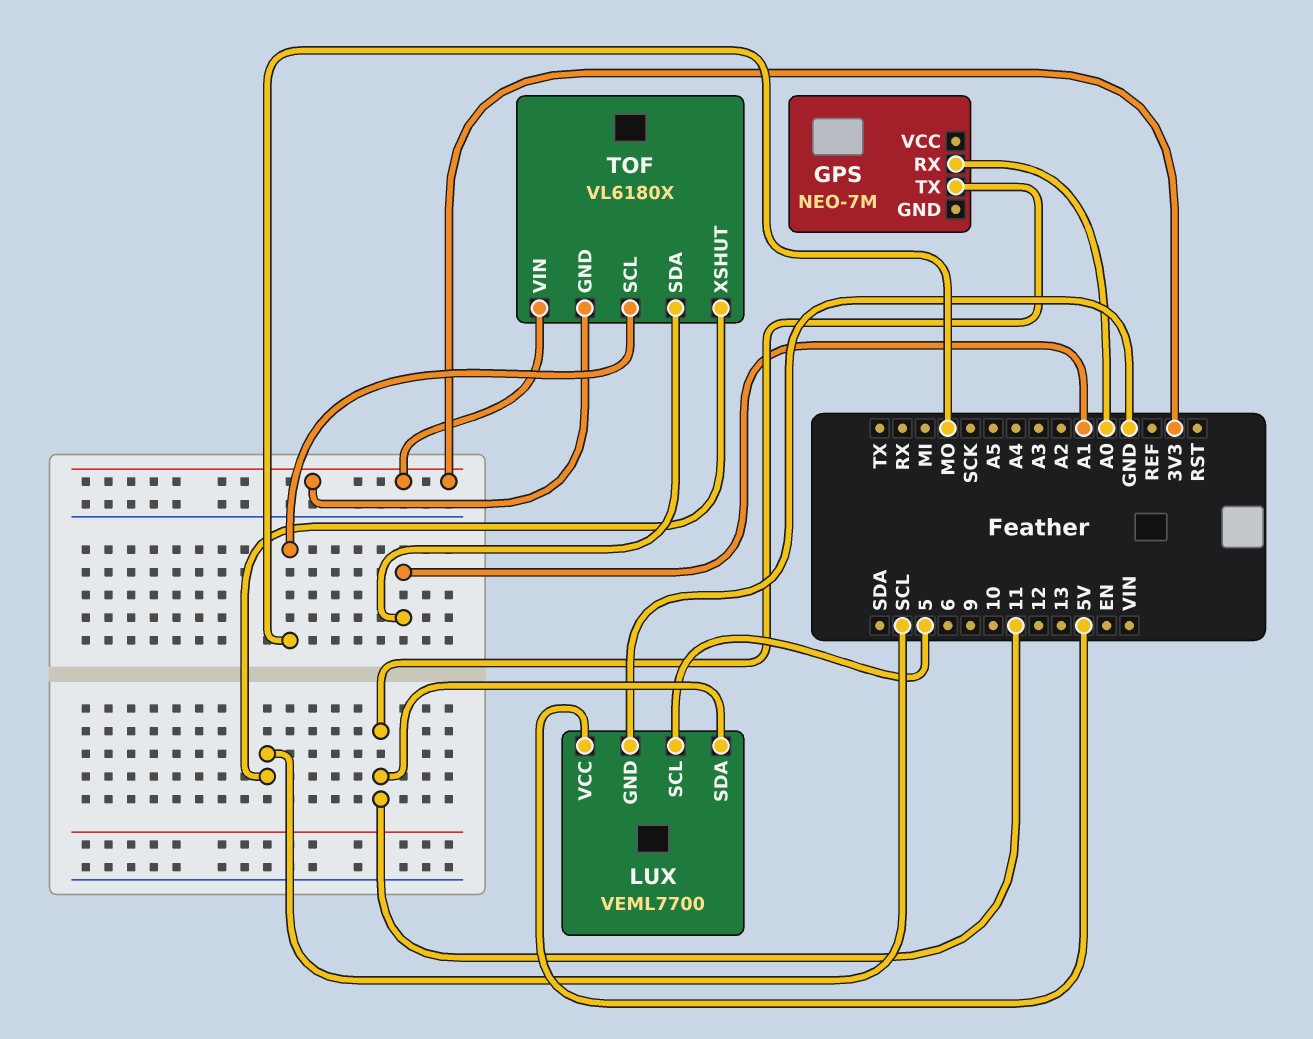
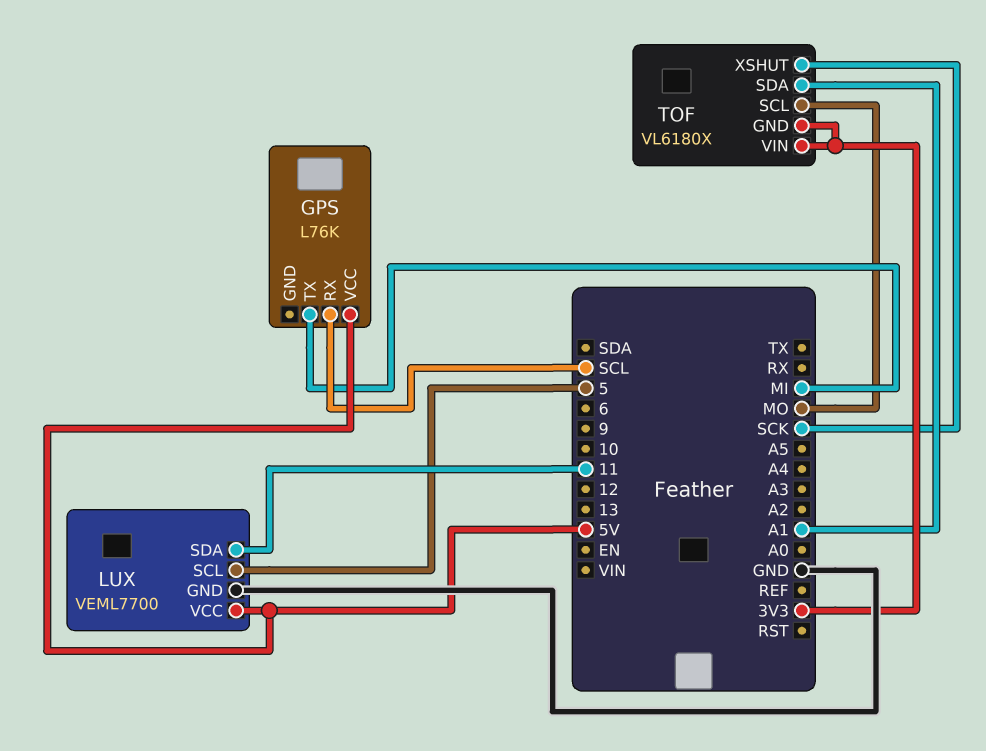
GPS: NEO-7M -> L76K
GPS pin RX: A0 -> SCL
GPS pin TX: 11 -> MI
GPS pin VCC: none -> 5V
TOF pin XSHUT: SCL -> SCK

